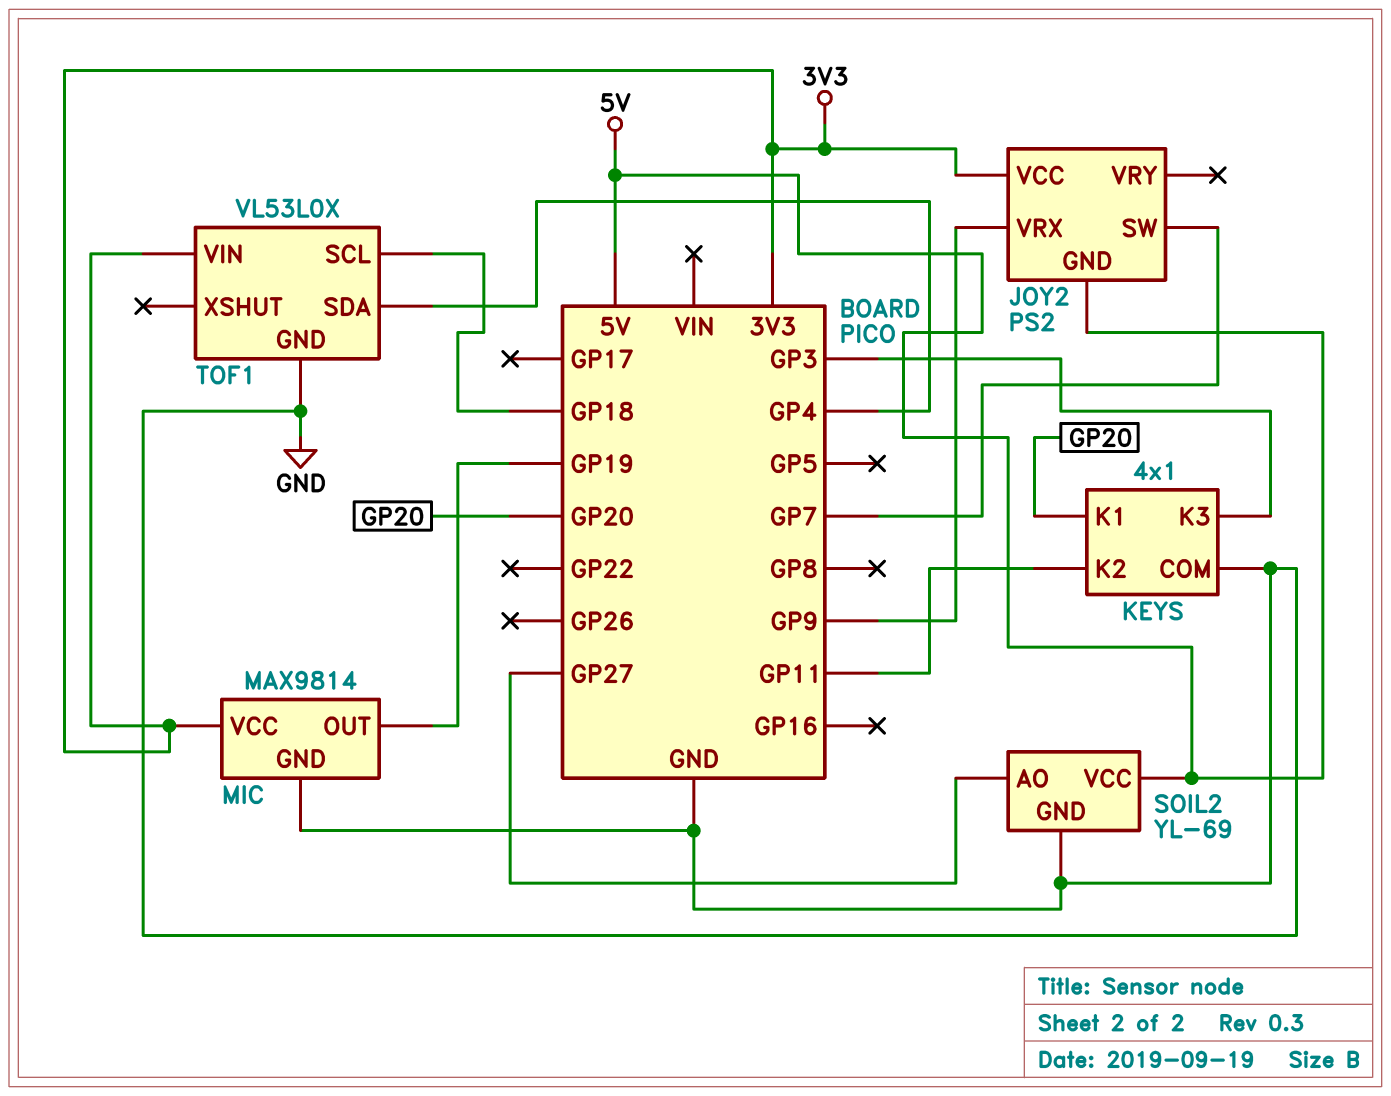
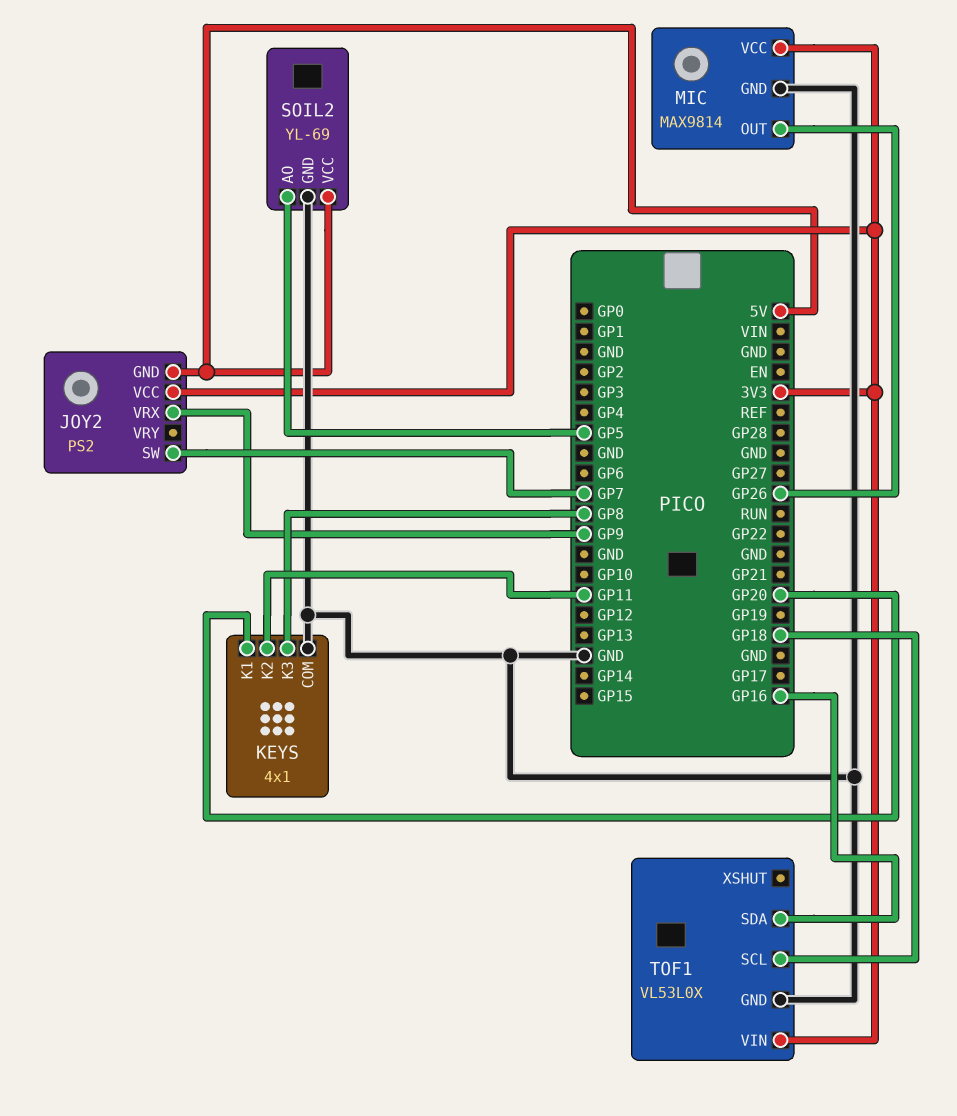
KEYS pin K3: GP3 -> GP8
MIC pin OUT: GP19 -> GP26
SOIL2 pin AO: GP27 -> GP5
TOF1 pin SDA: GP4 -> GP16

